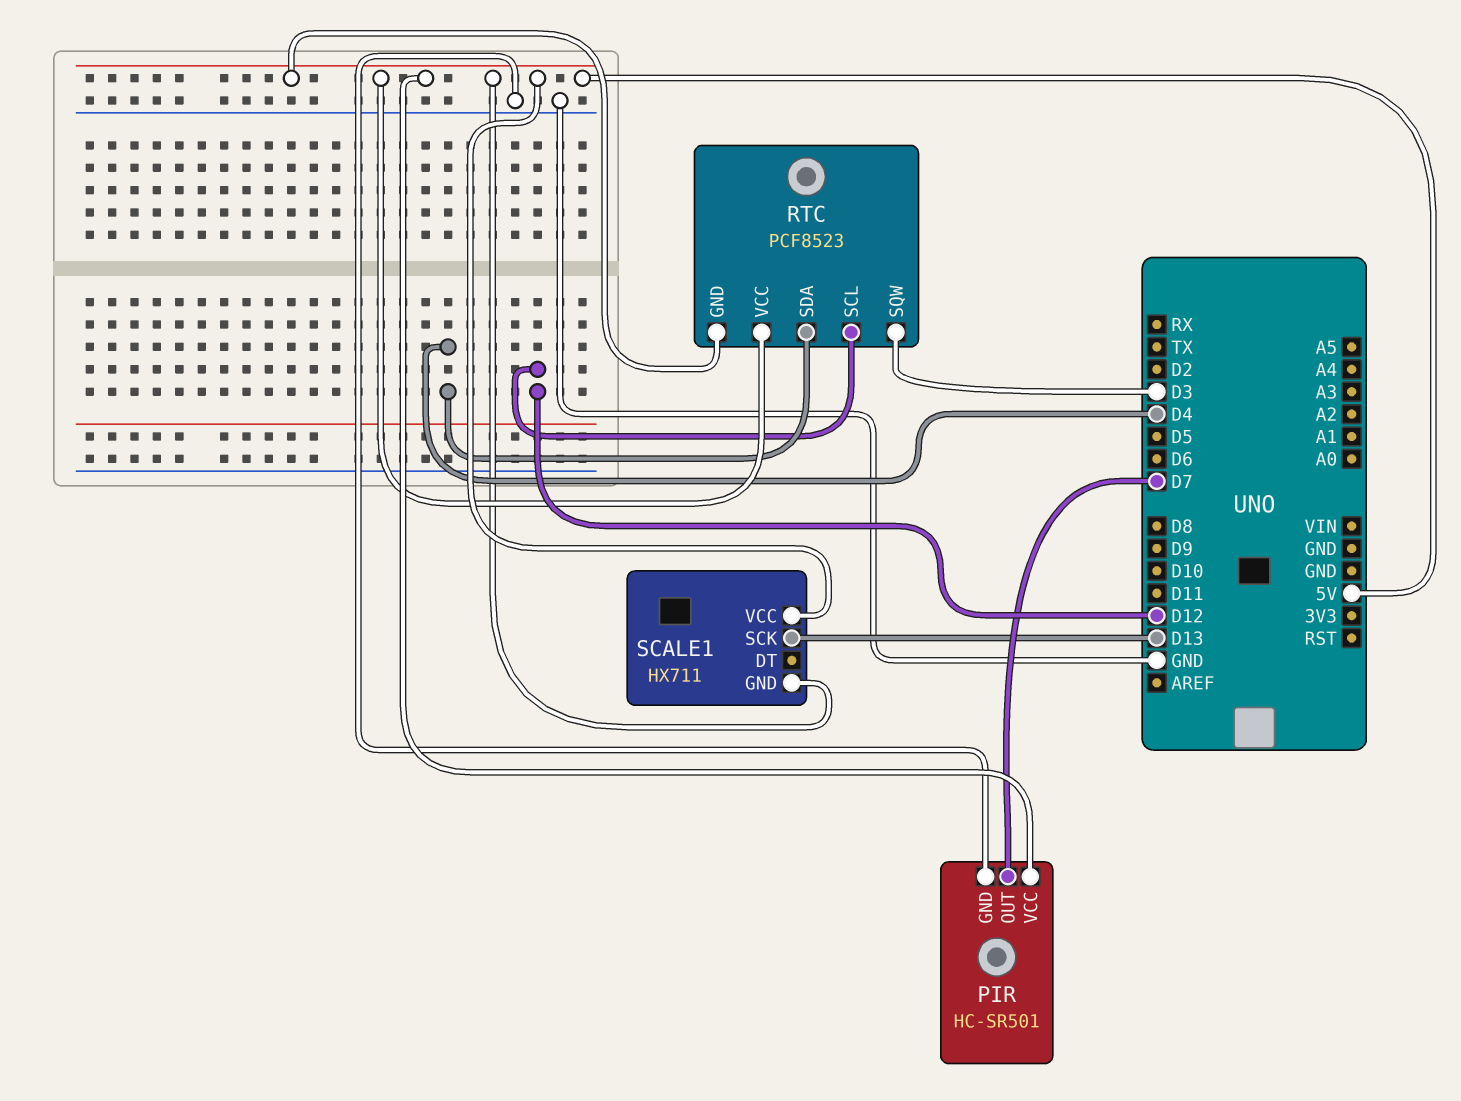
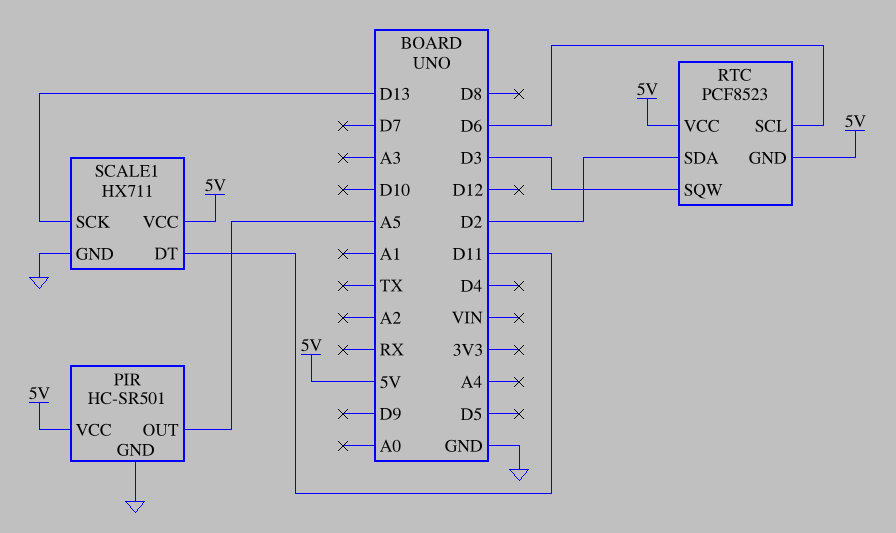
PIR pin OUT: D7 -> A5
RTC pin SCL: D12 -> D6
RTC pin SDA: D4 -> D2
SCALE1 pin DT: none -> D11
SCALE1 pin GND: 5V -> GND

